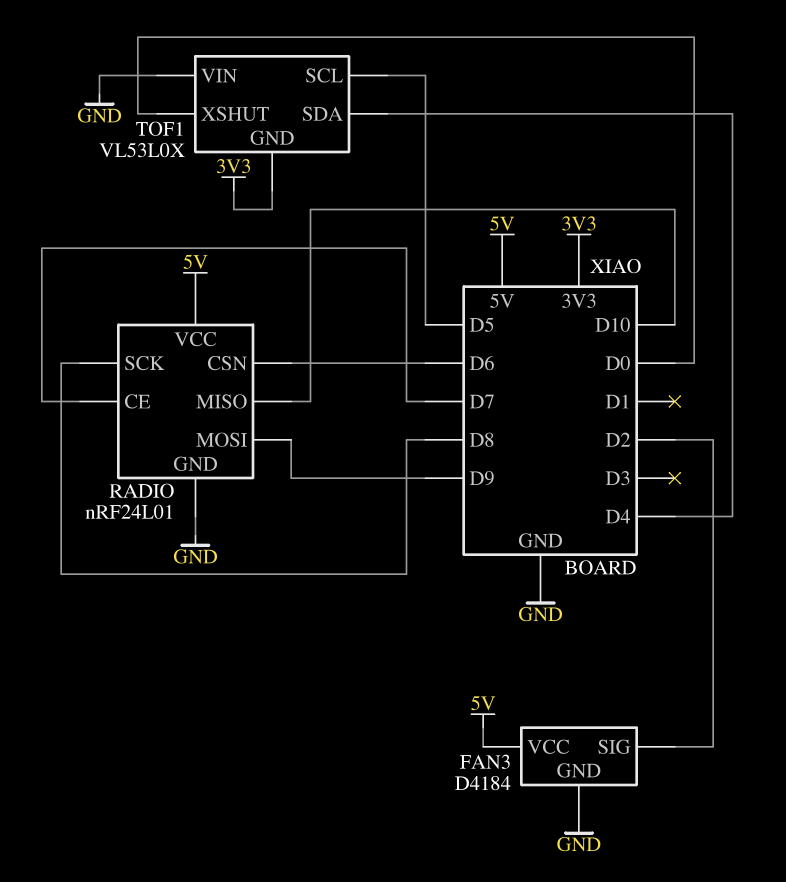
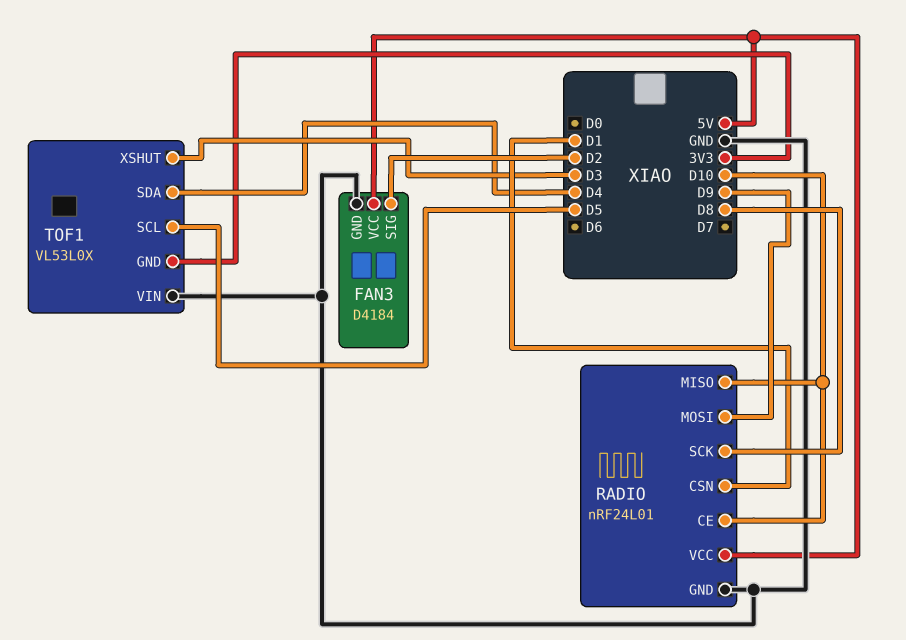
RADIO pin CE: D7 -> D10
RADIO pin CSN: D6 -> D1
TOF1 pin XSHUT: D0 -> D3

